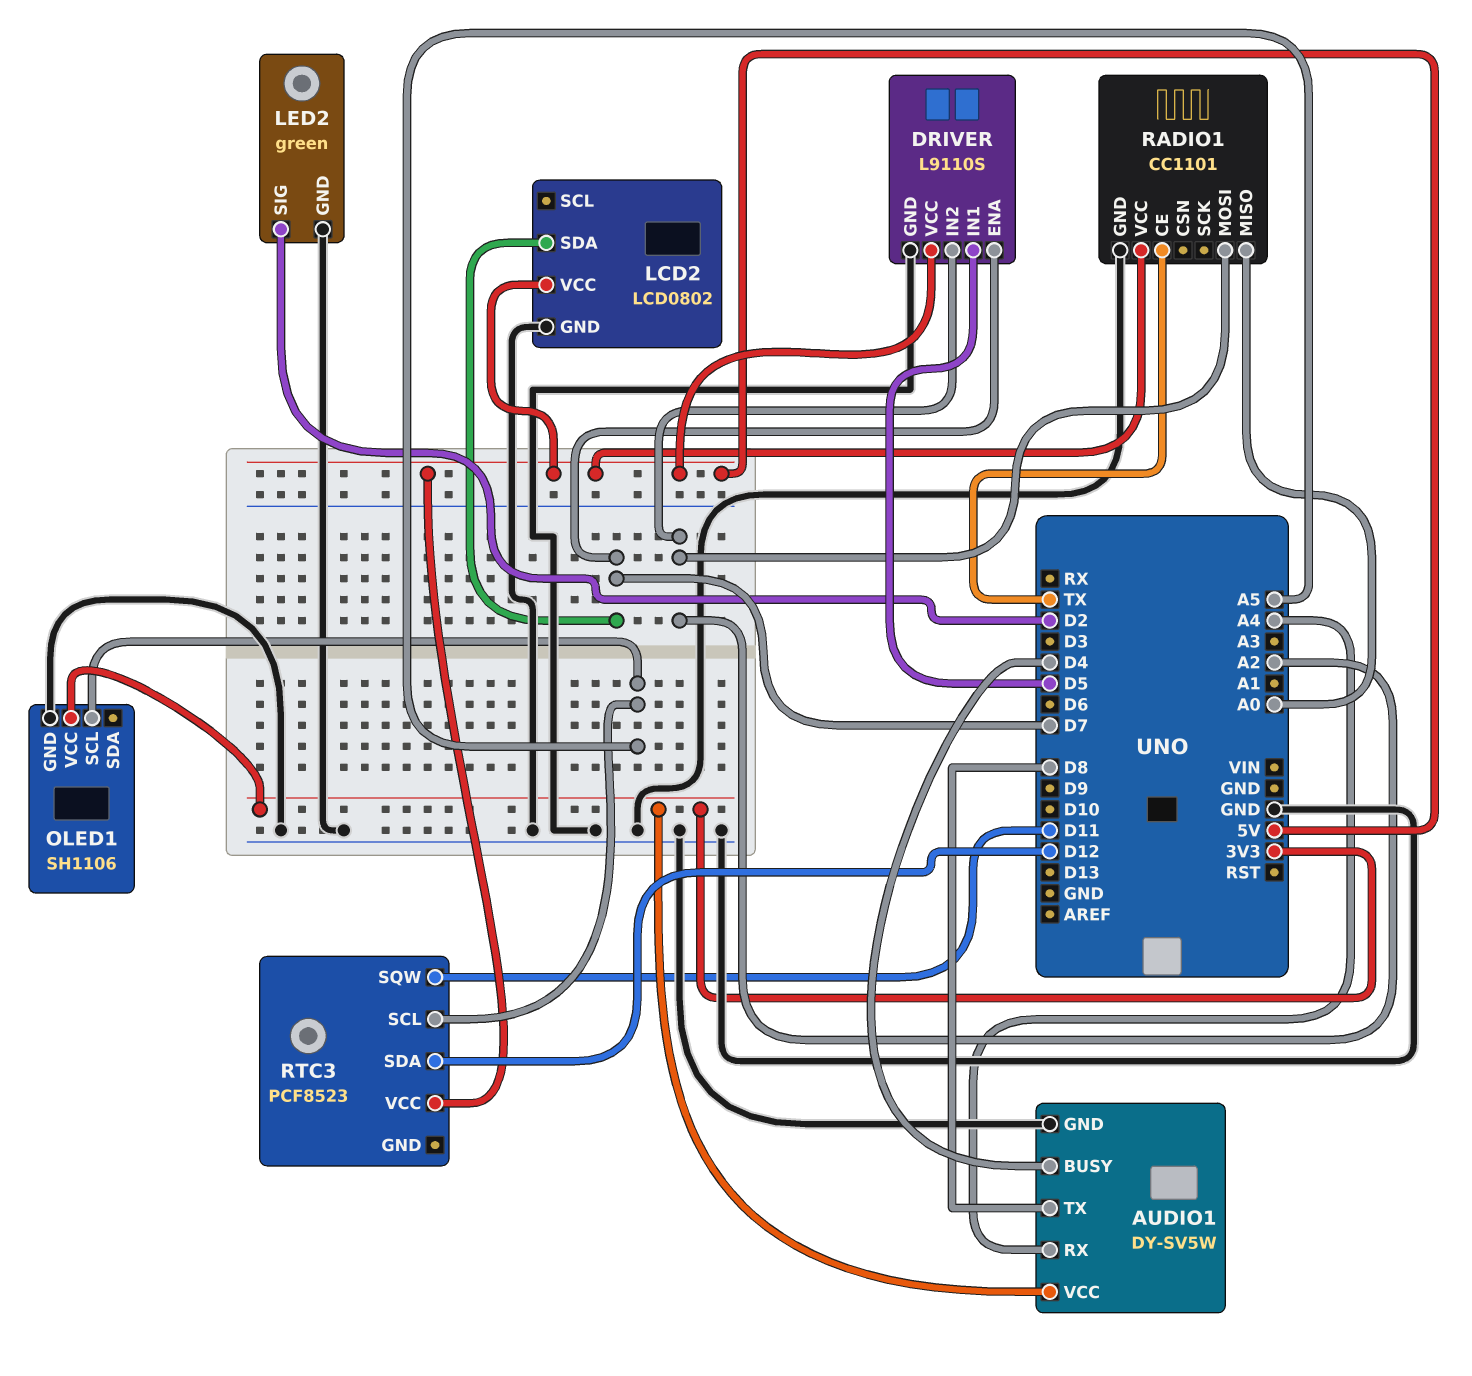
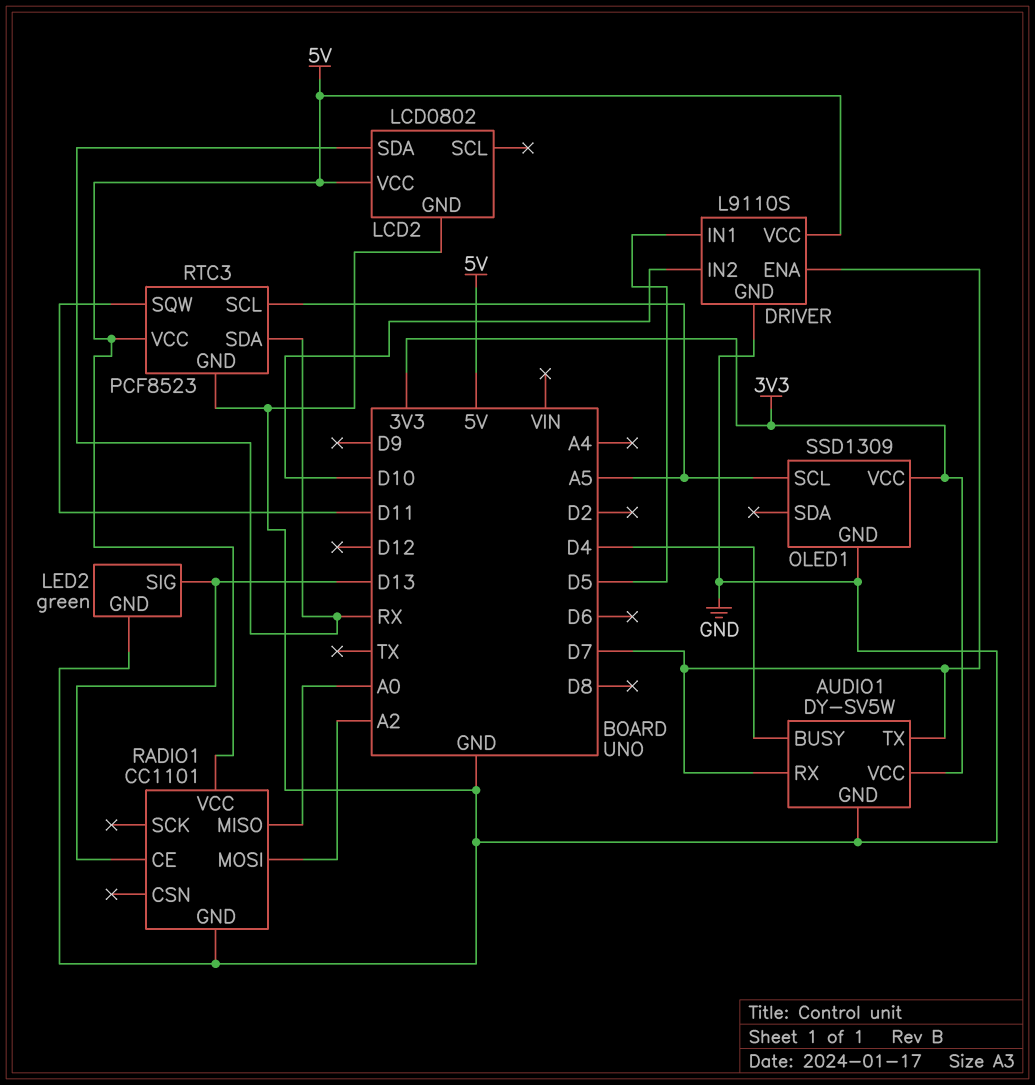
AUDIO1 pin RX: A4 -> D7
AUDIO1 pin TX: D8 -> D7
DRIVER pin IN2: A2 -> D10
LCD2 pin SDA: D7 -> RX
LED2 pin SIG: D2 -> D13
OLED1: SH1106 -> SSD1309
RADIO1 pin CE: TX -> D13
RTC3 pin GND: none -> GND
RTC3 pin SDA: D12 -> RX

